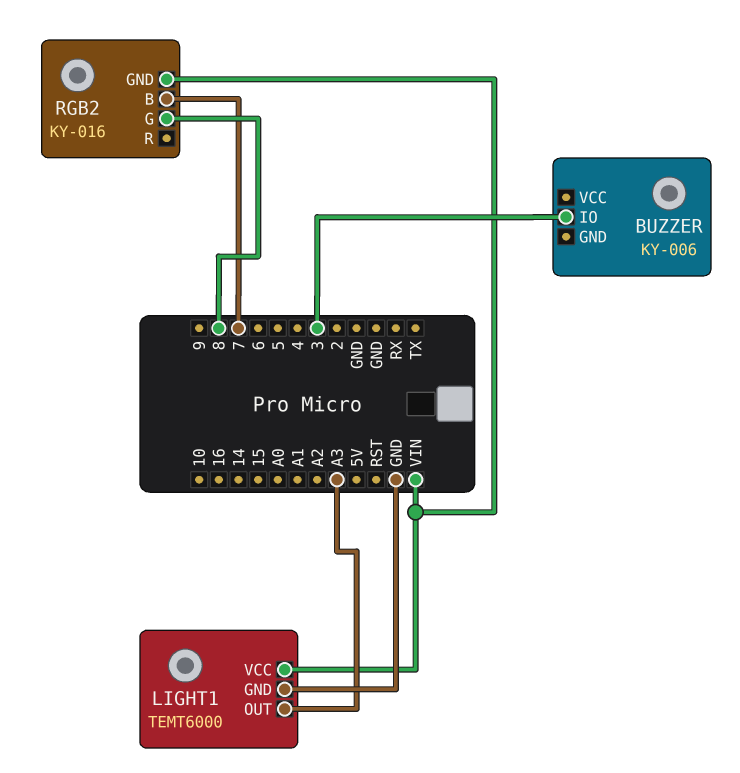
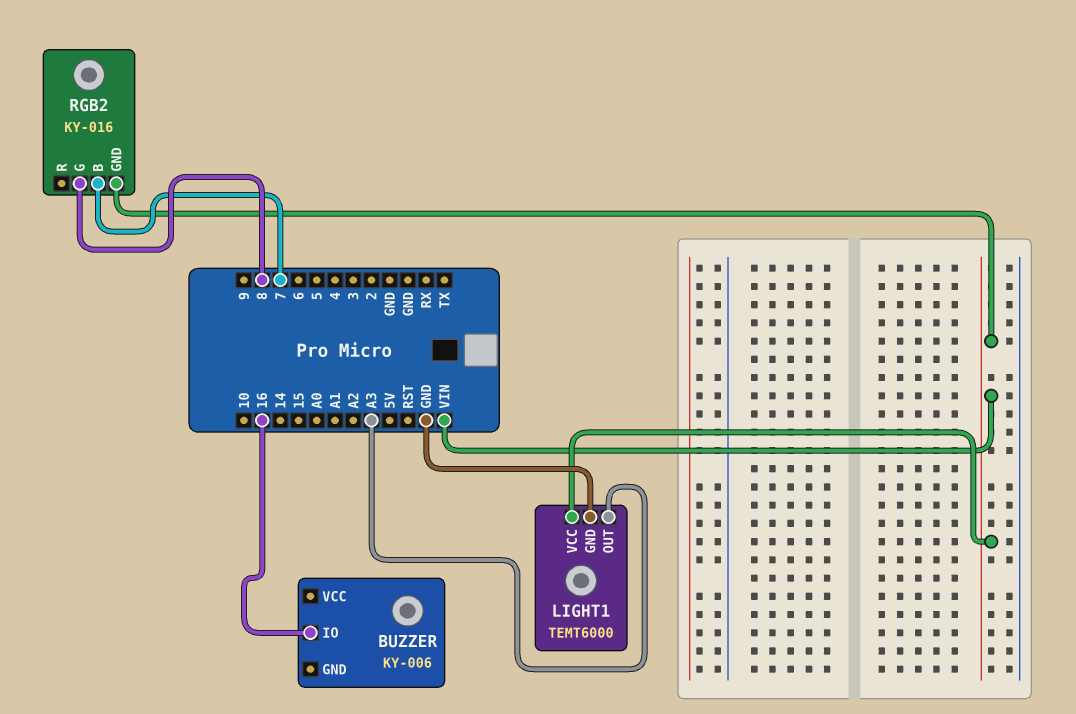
BUZZER pin IO: 3 -> 16

